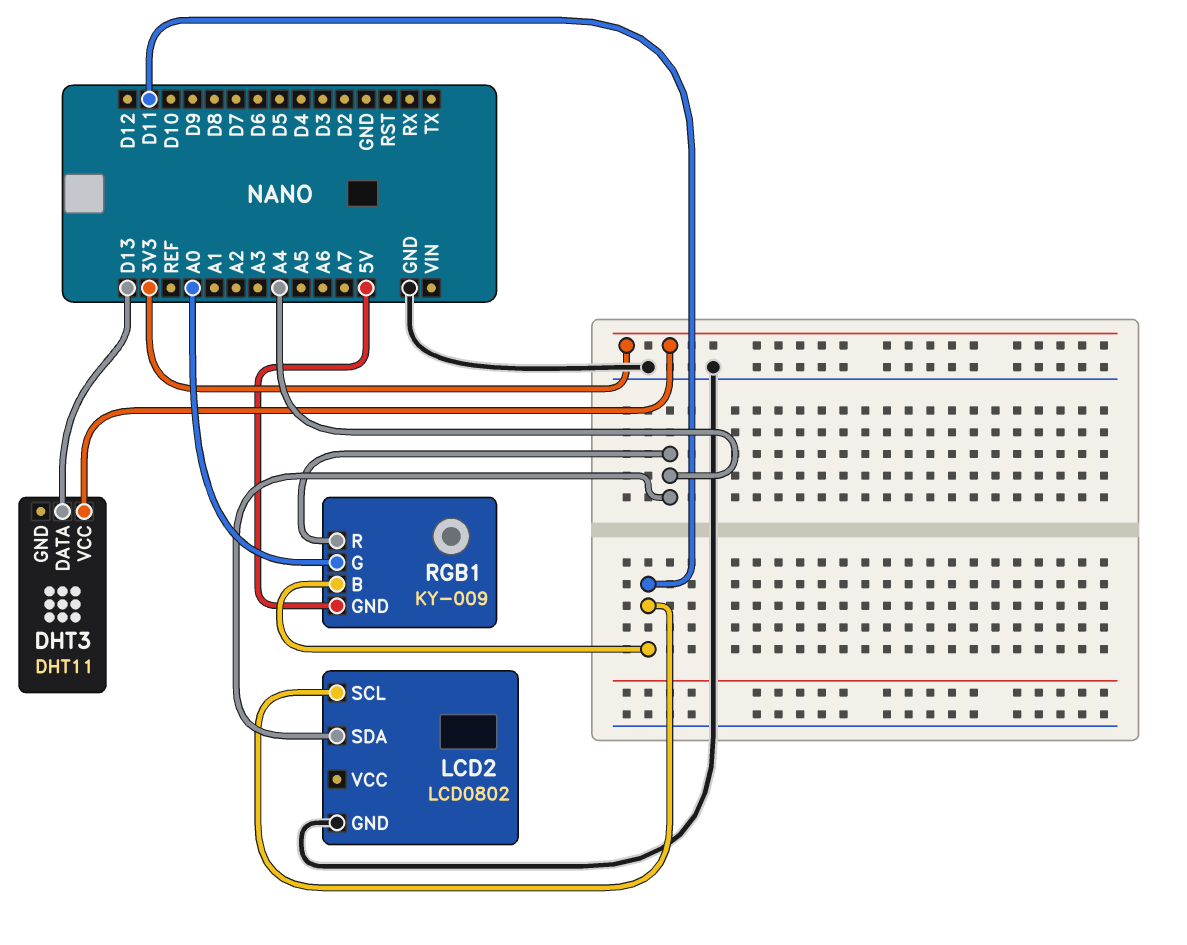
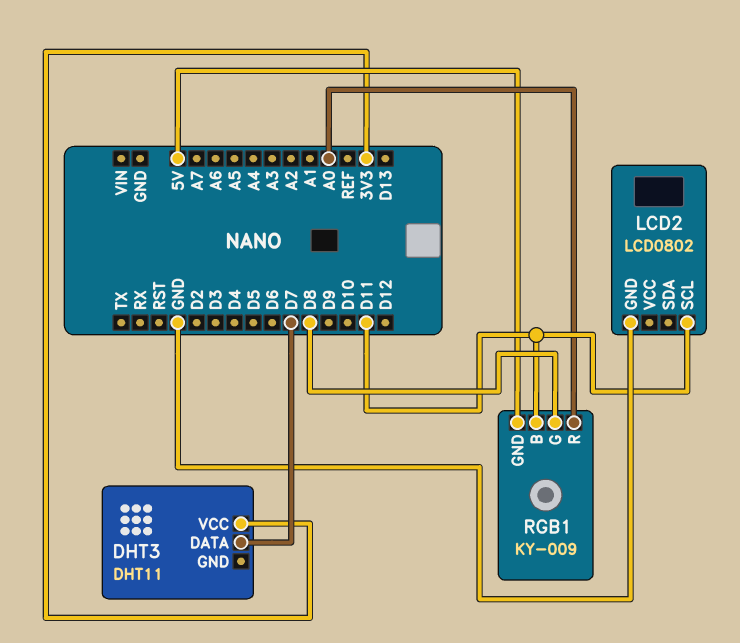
DHT3 pin DATA: D13 -> D7
LCD2 pin SDA: A4 -> none
RGB1 pin G: A0 -> D8
RGB1 pin R: A4 -> A0

